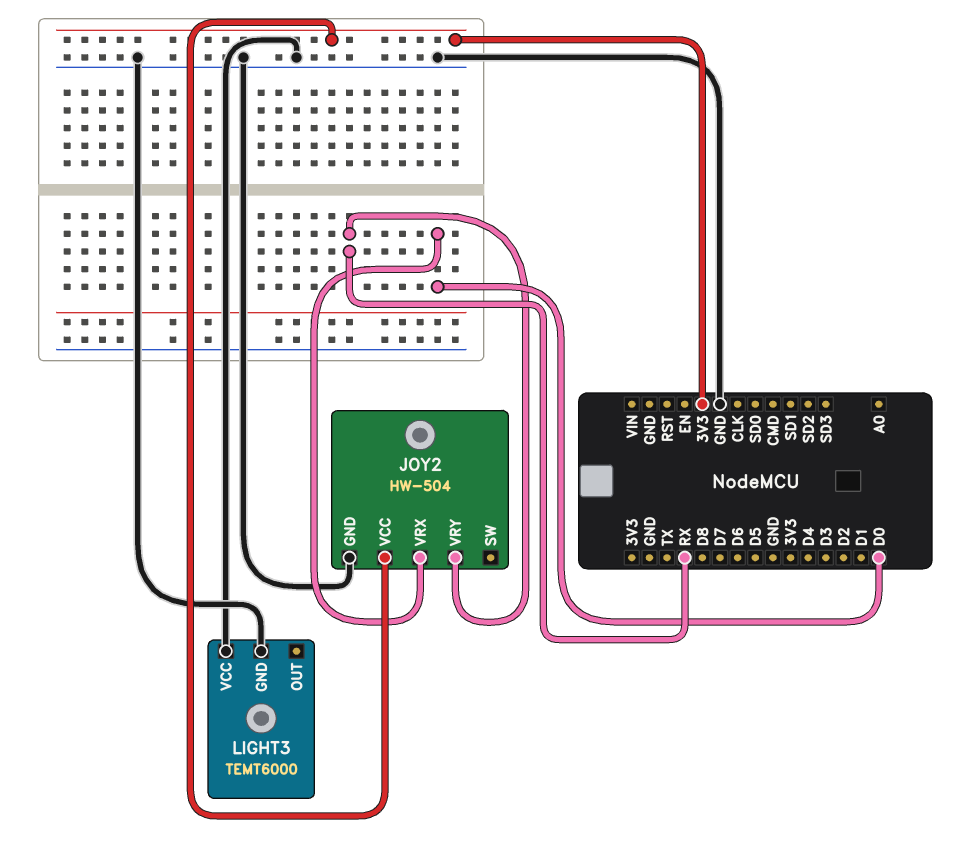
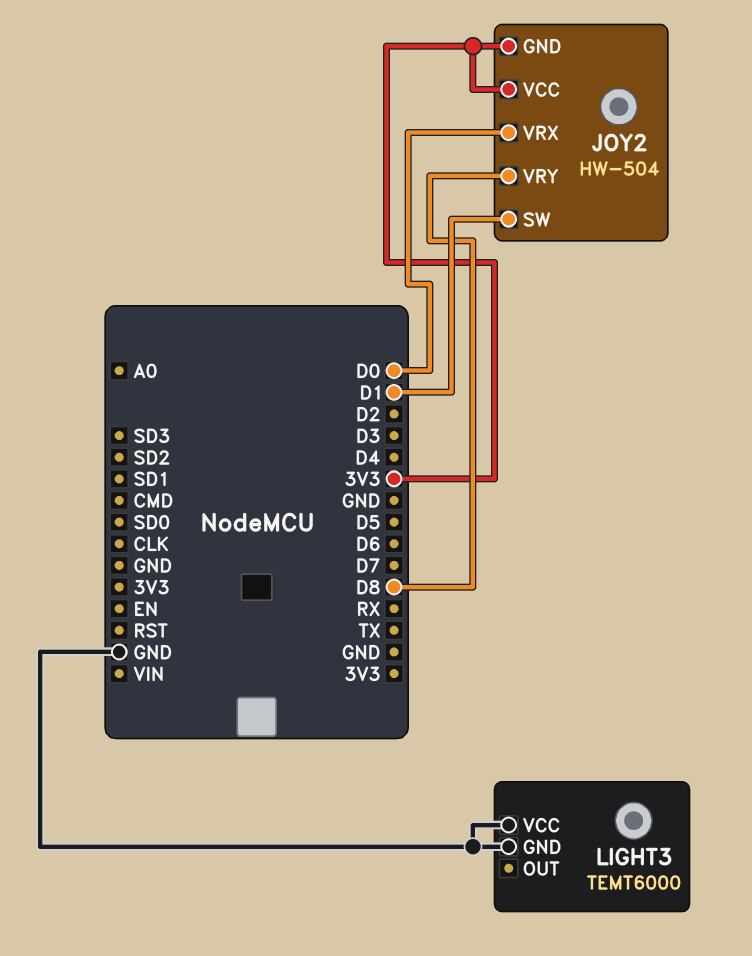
JOY2 pin GND: GND -> 3V3
JOY2 pin SW: none -> D1
JOY2 pin VRY: RX -> D8

